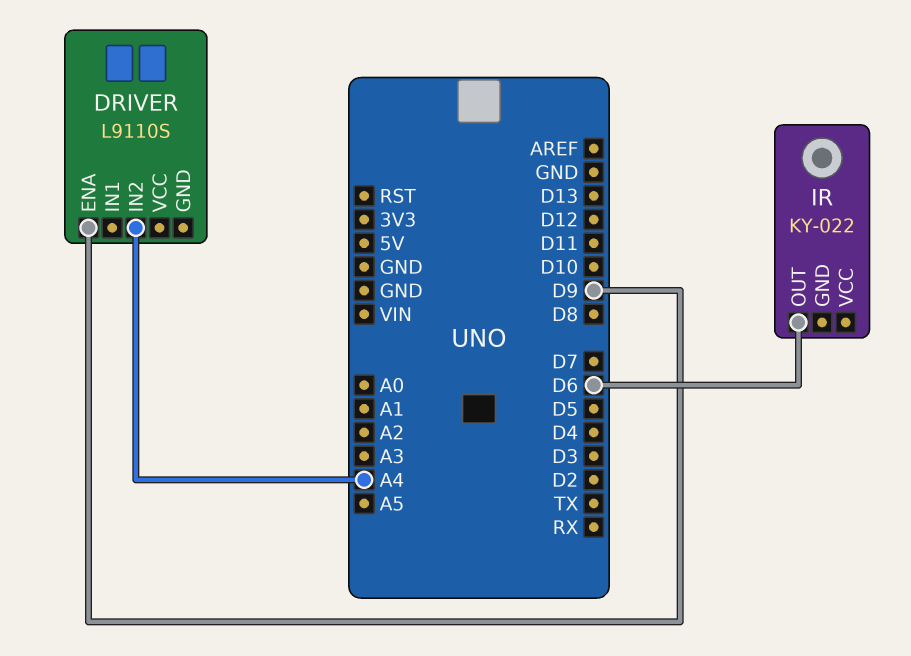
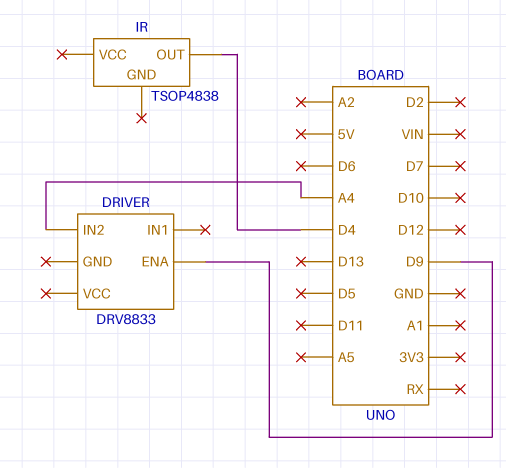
DRIVER: L9110S -> DRV8833
IR: KY-022 -> TSOP4838
IR pin OUT: D6 -> D4

